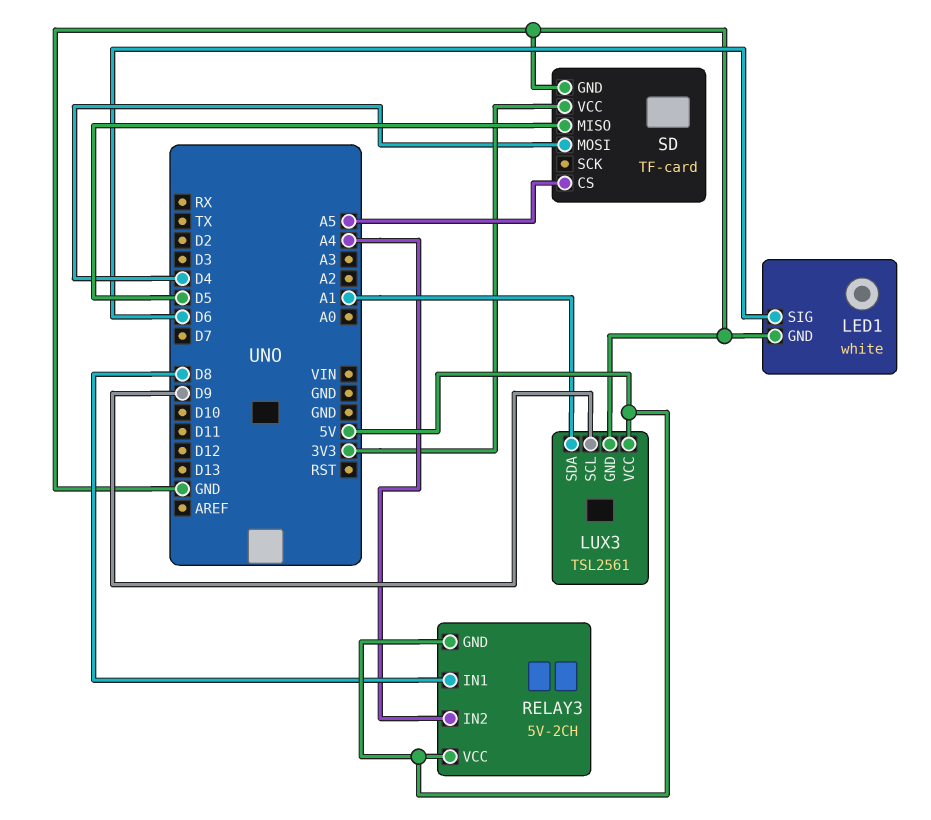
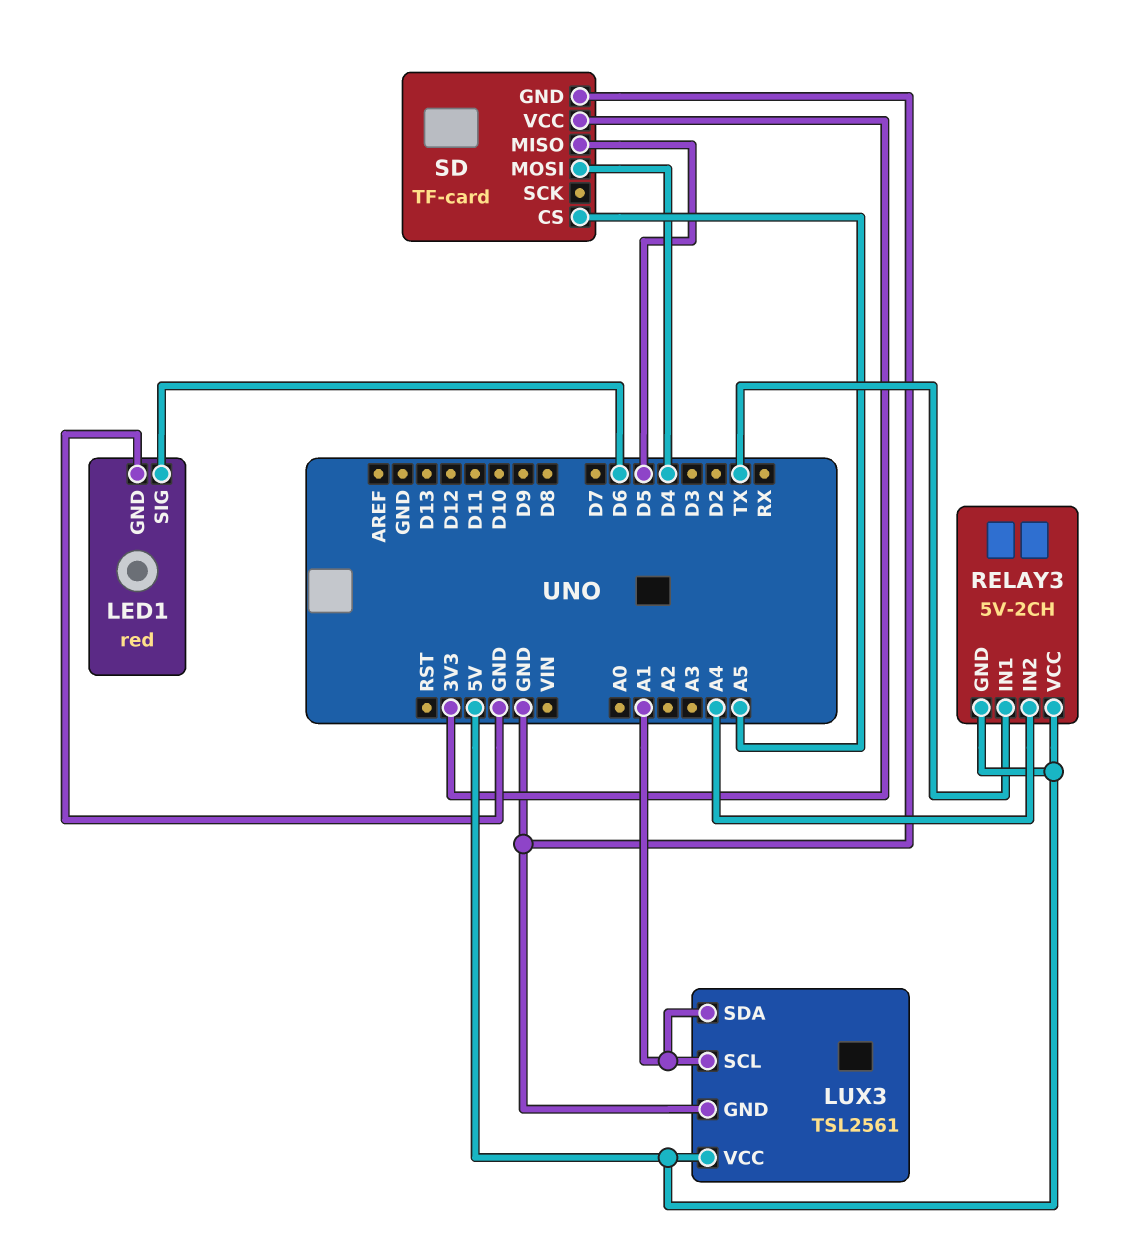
LED1: white -> red
LUX3 pin SCL: D9 -> A1
RELAY3 pin IN1: D8 -> TX

